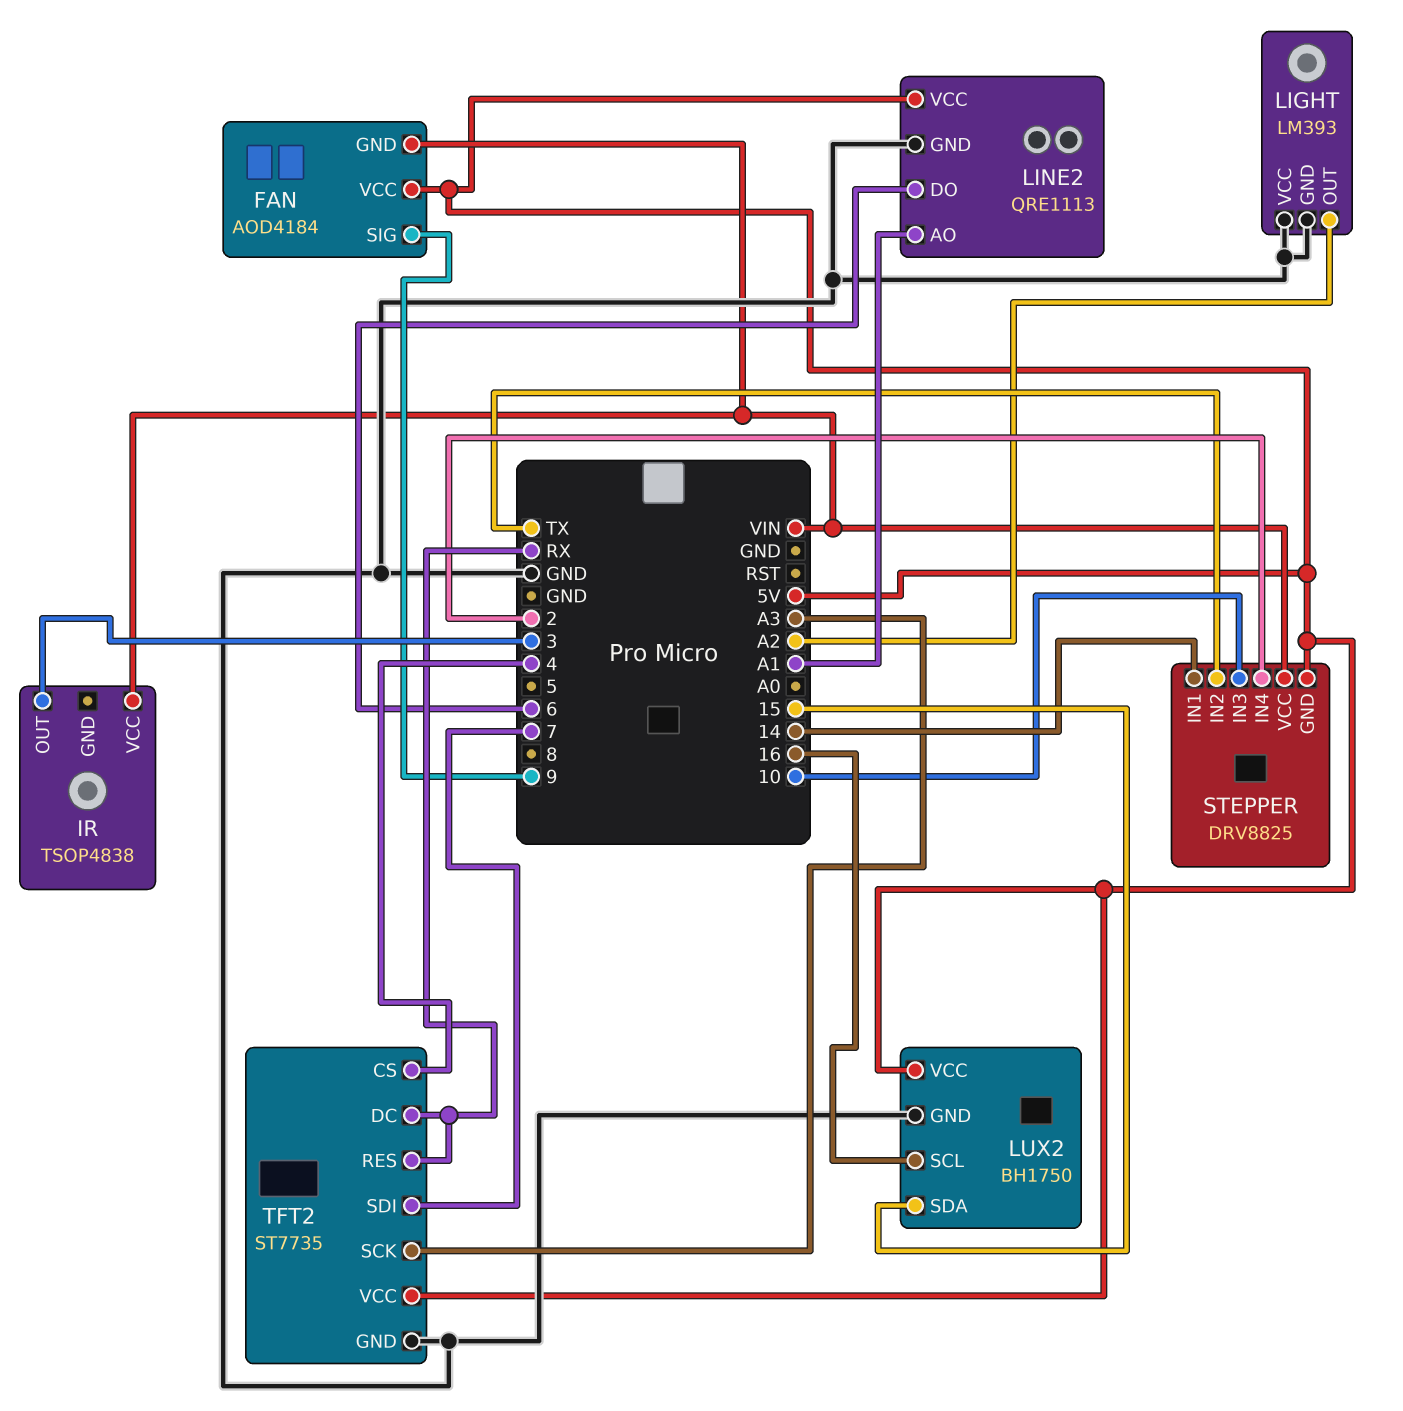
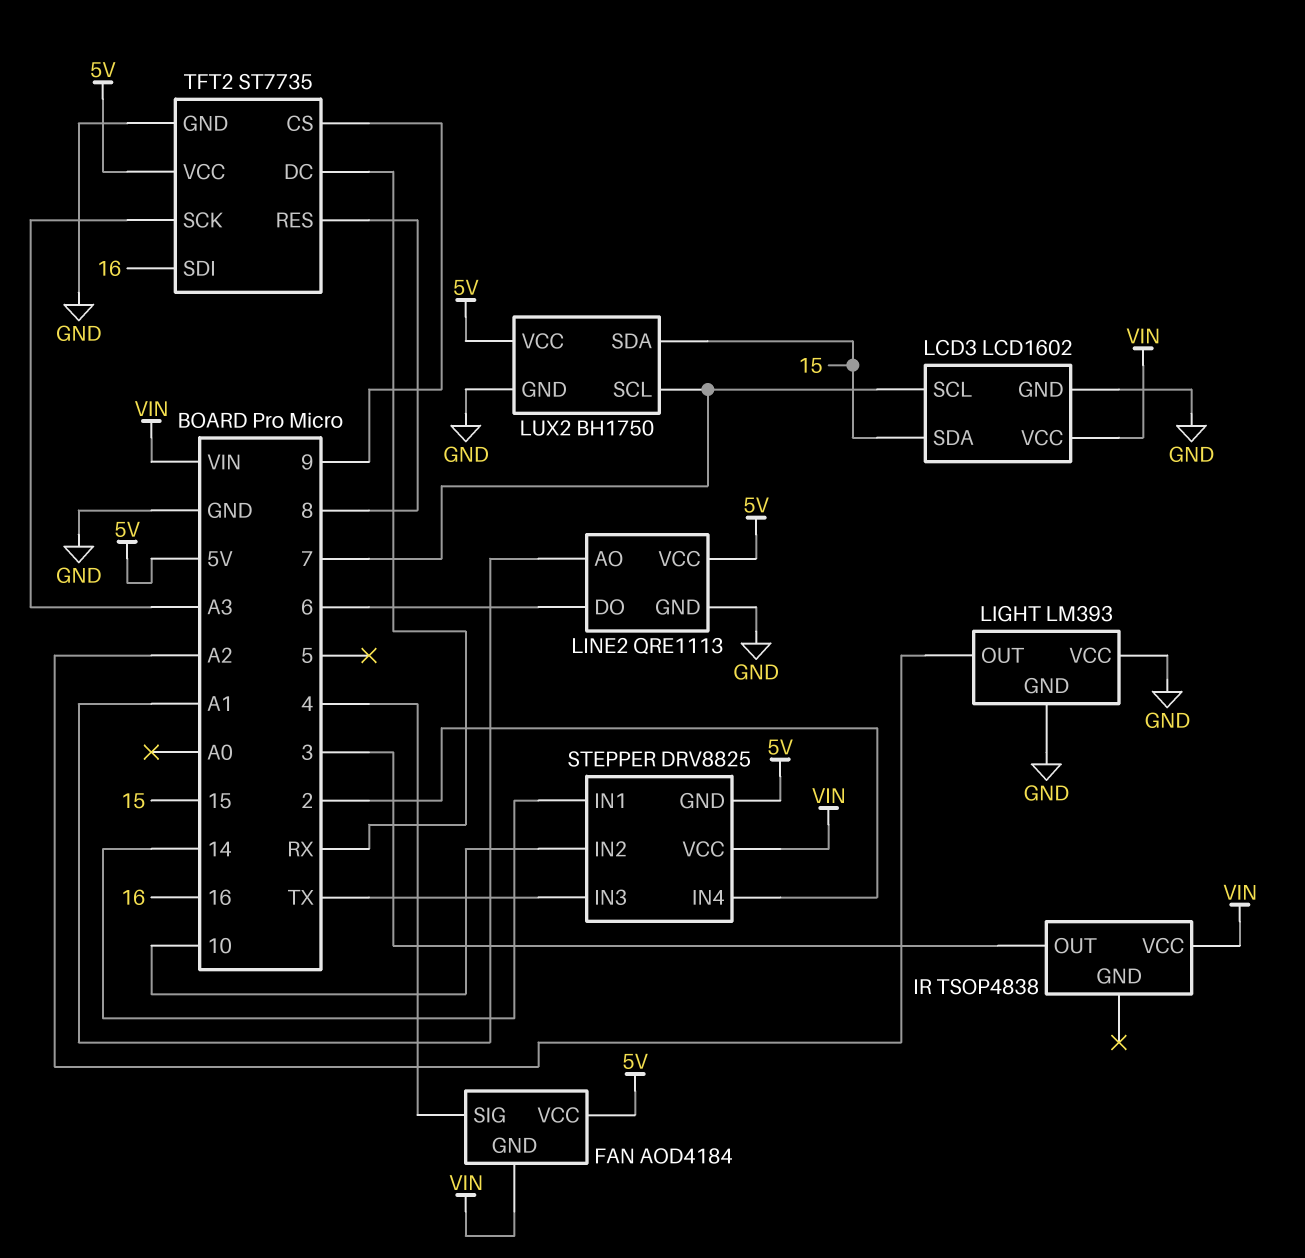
FAN pin SIG: 9 -> 4
LCD3: none -> LCD1602
LCD3 pin GND: none -> GND
LCD3 pin SCL: none -> 7
LCD3 pin SDA: none -> 15
LCD3 pin VCC: none -> VIN
LUX2 pin SCL: 16 -> 7
STEPPER pin IN2: TX -> 10
STEPPER pin IN3: 10 -> TX
TFT2 pin CS: 4 -> 9
TFT2 pin RES: RX -> 8
TFT2 pin SDI: 7 -> 16

